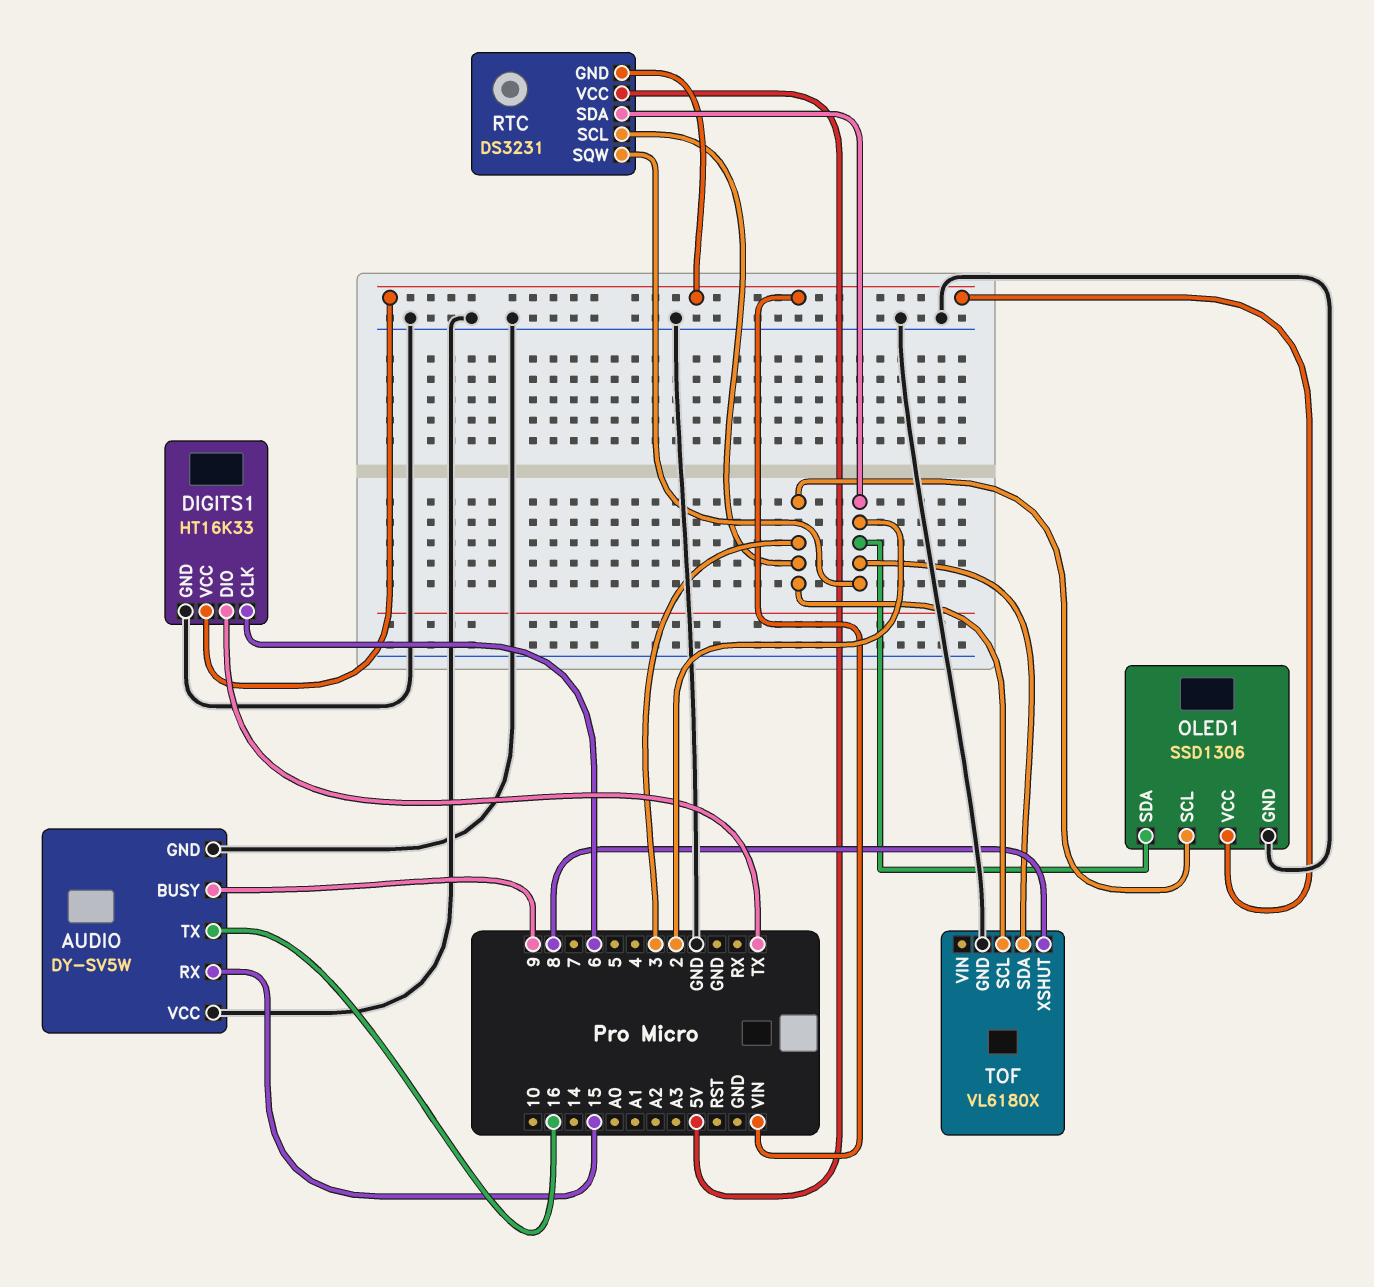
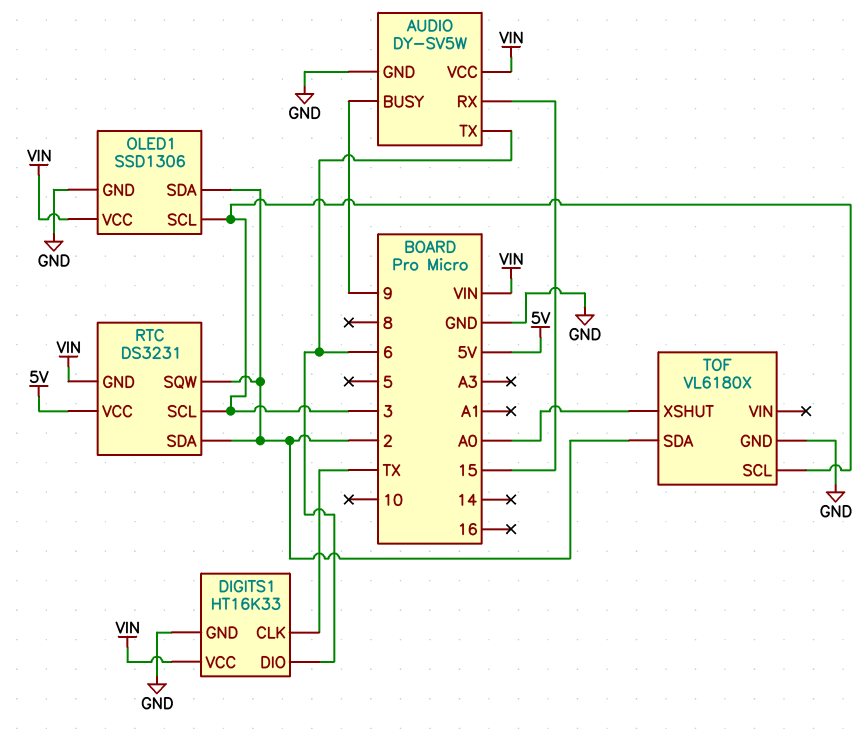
AUDIO pin TX: 16 -> 6
AUDIO pin VCC: GND -> VIN
DIGITS1 pin CLK: 6 -> TX
DIGITS1 pin DIO: TX -> 6
TOF pin XSHUT: 8 -> A0

